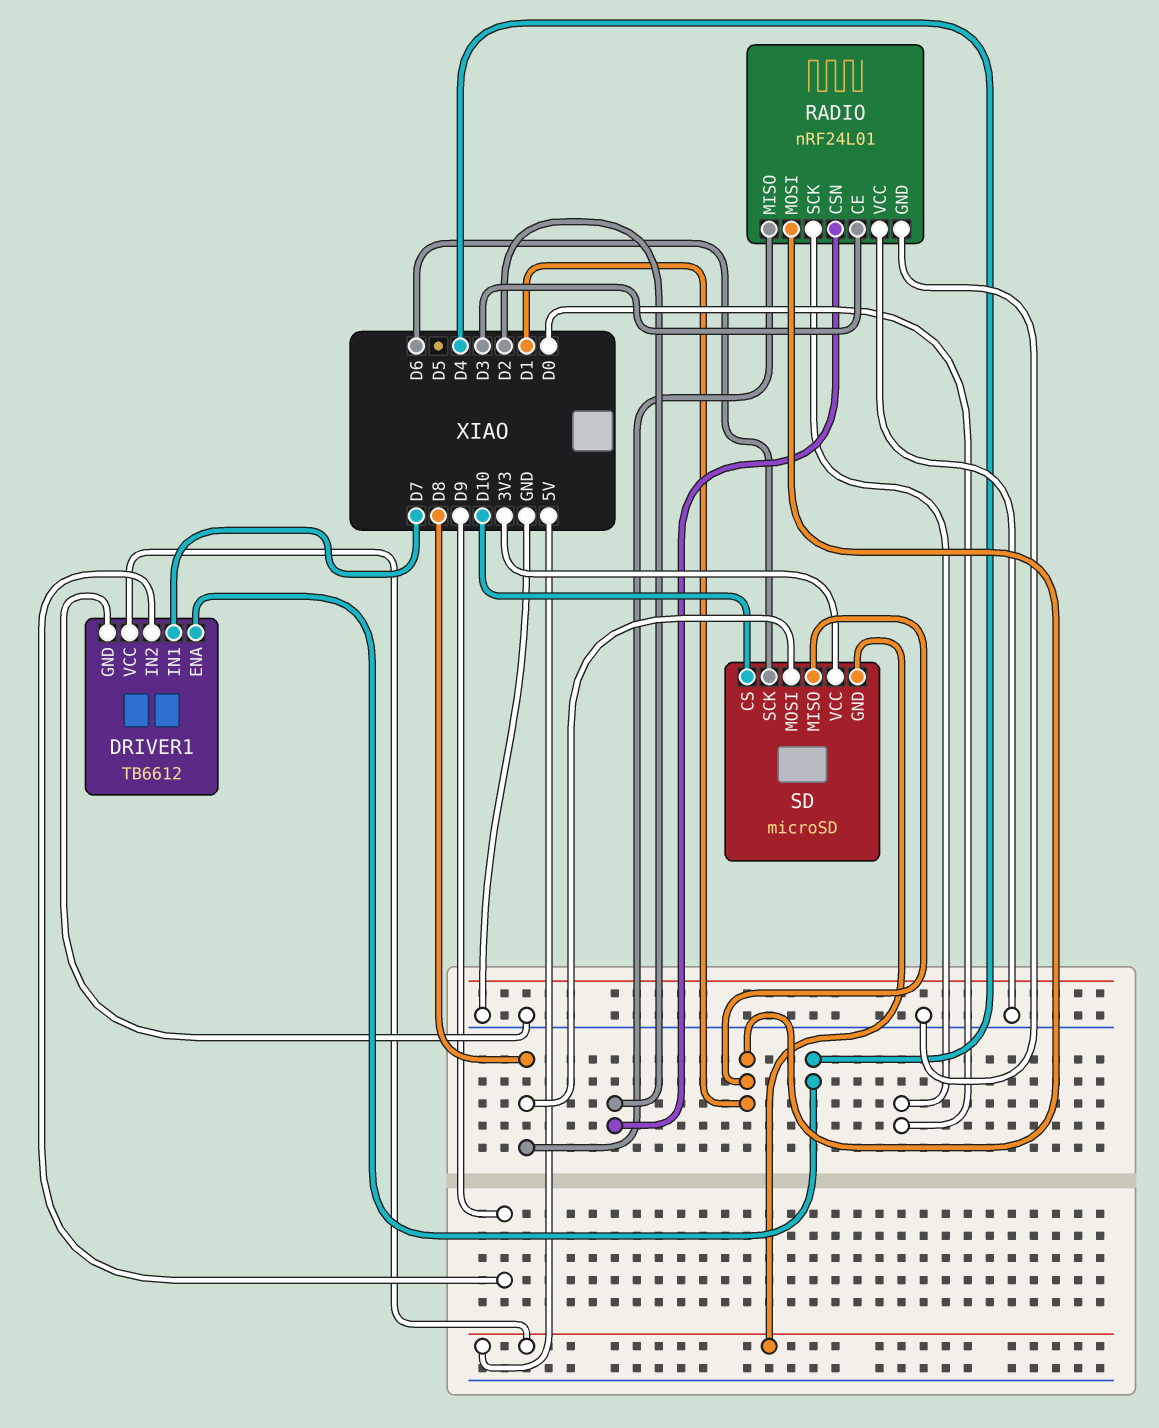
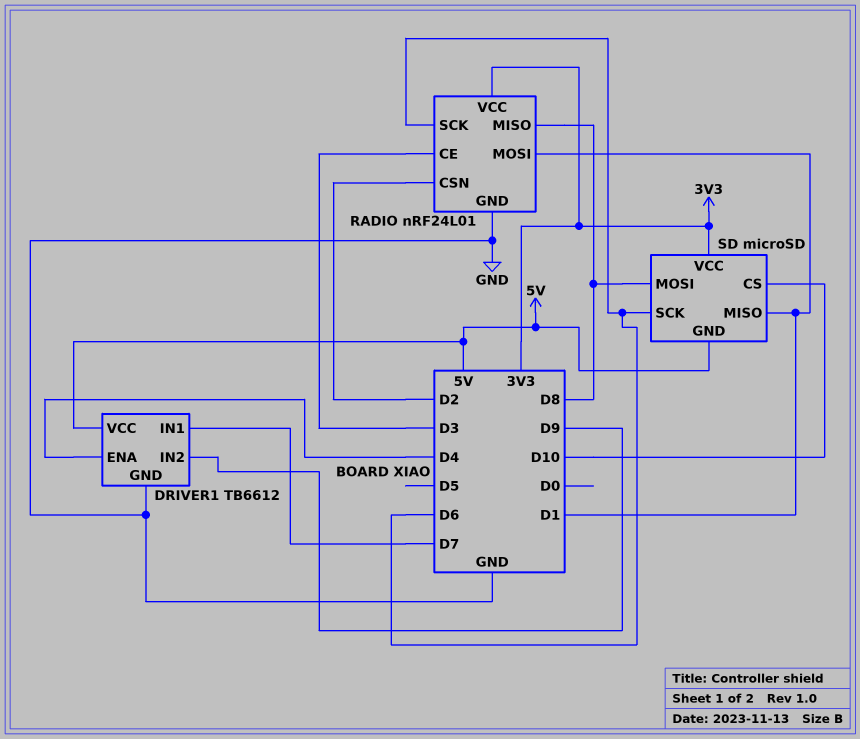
RADIO pin SCK: D0 -> D6
RADIO pin VCC: GND -> 3V3

